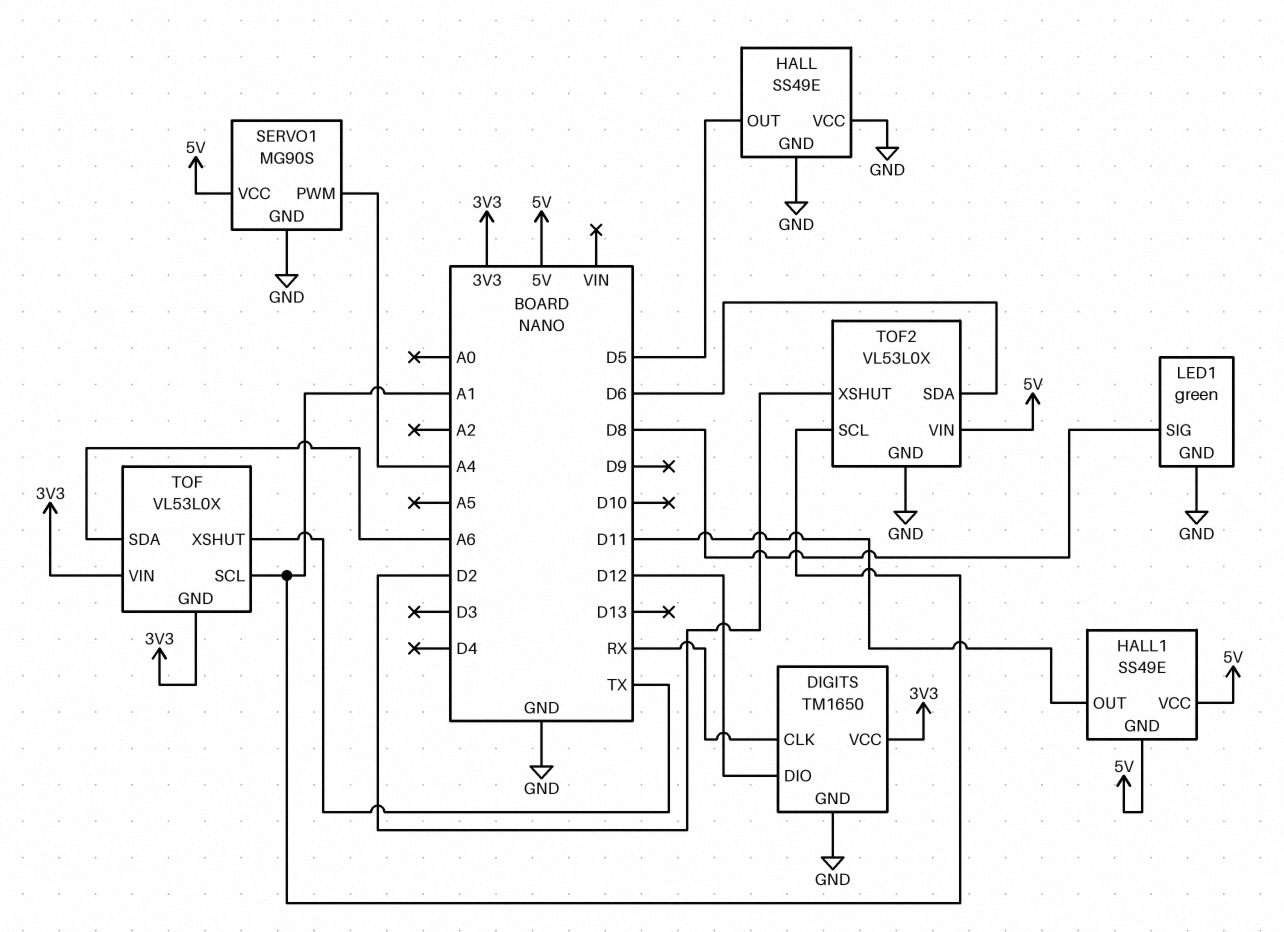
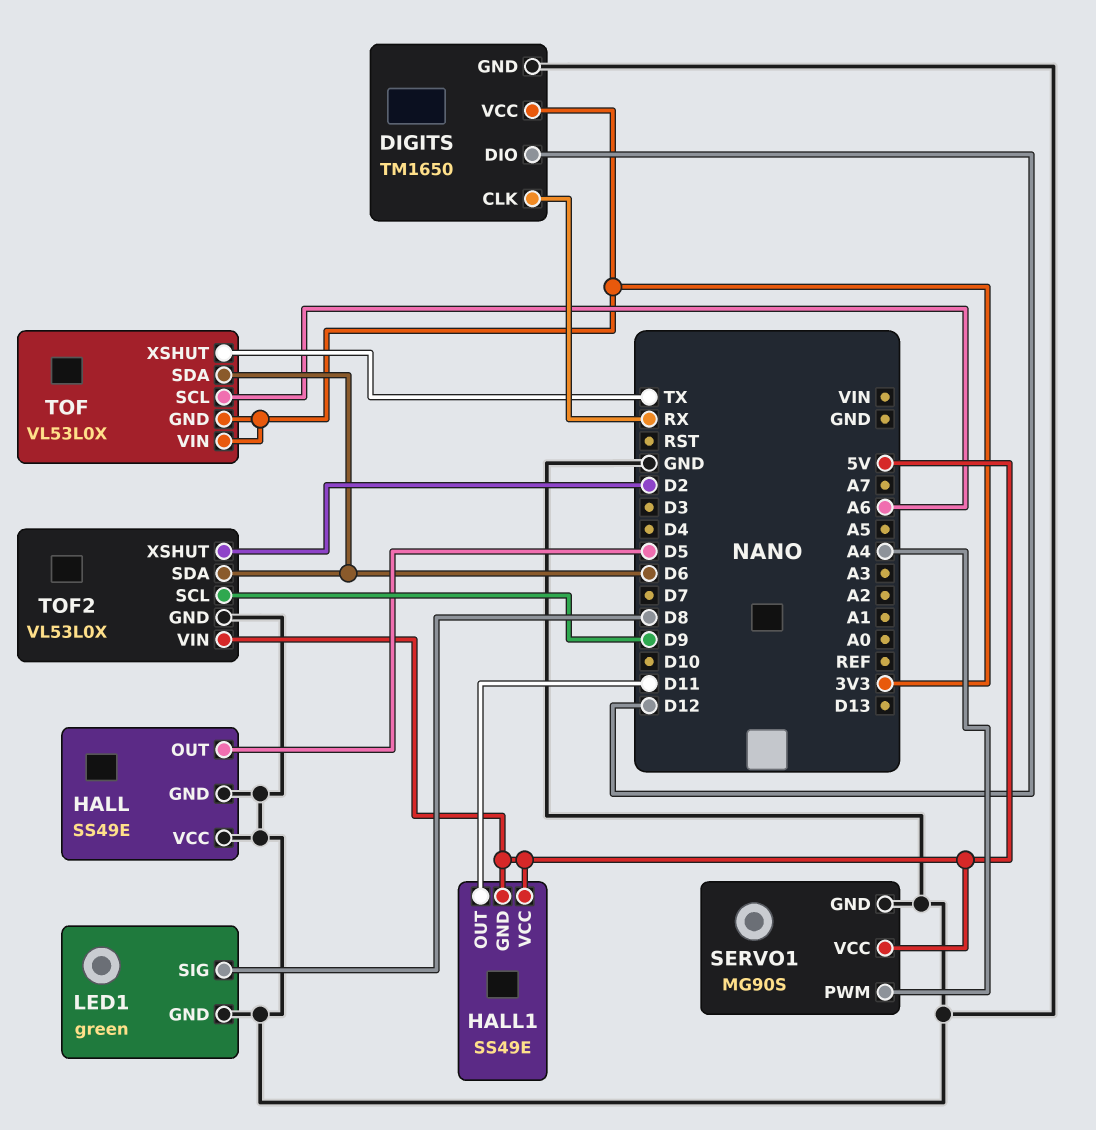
TOF pin SCL: A1 -> A6
TOF pin SDA: A6 -> D6
TOF2 pin SCL: A1 -> D9

